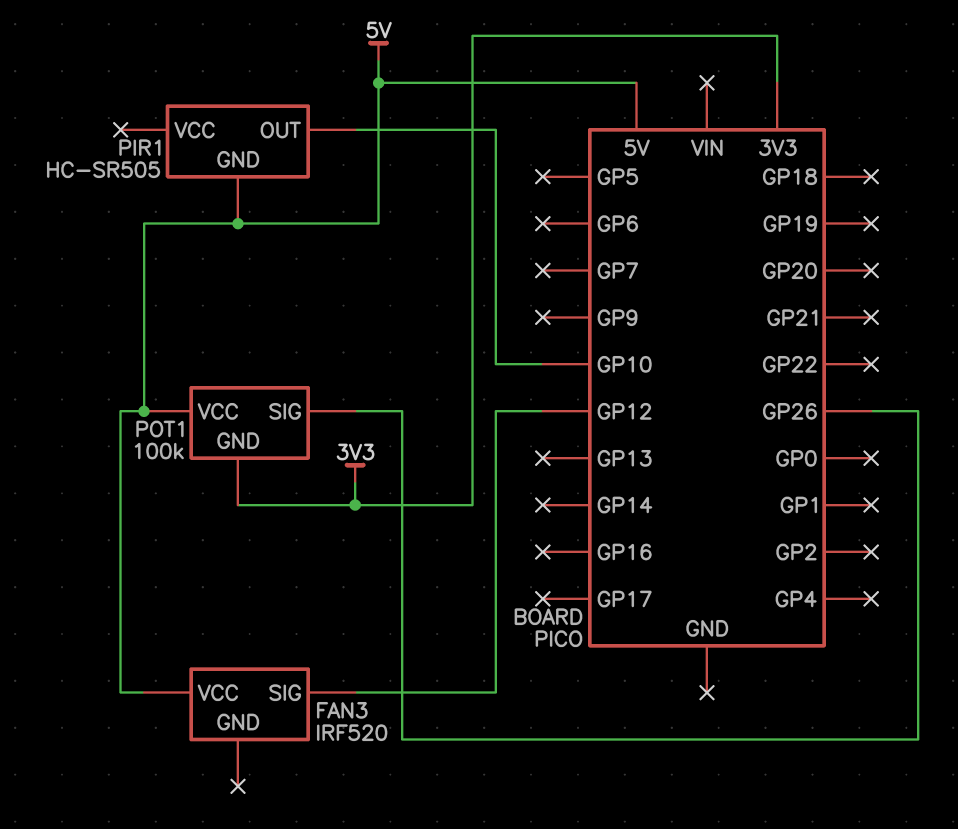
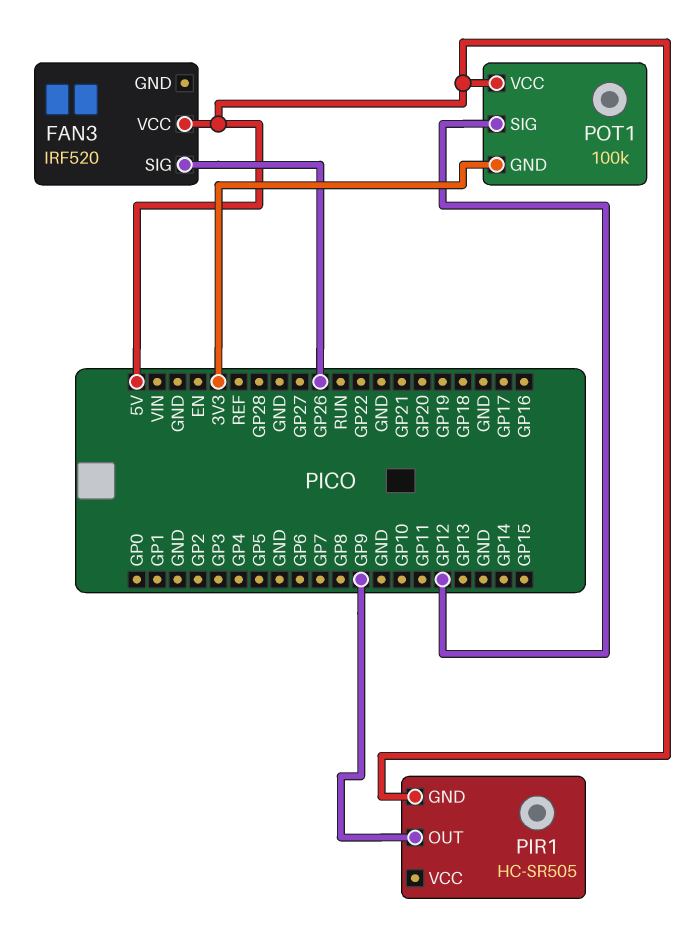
FAN3 pin SIG: GP12 -> GP26
PIR1 pin OUT: GP10 -> GP9
POT1 pin SIG: GP26 -> GP12

